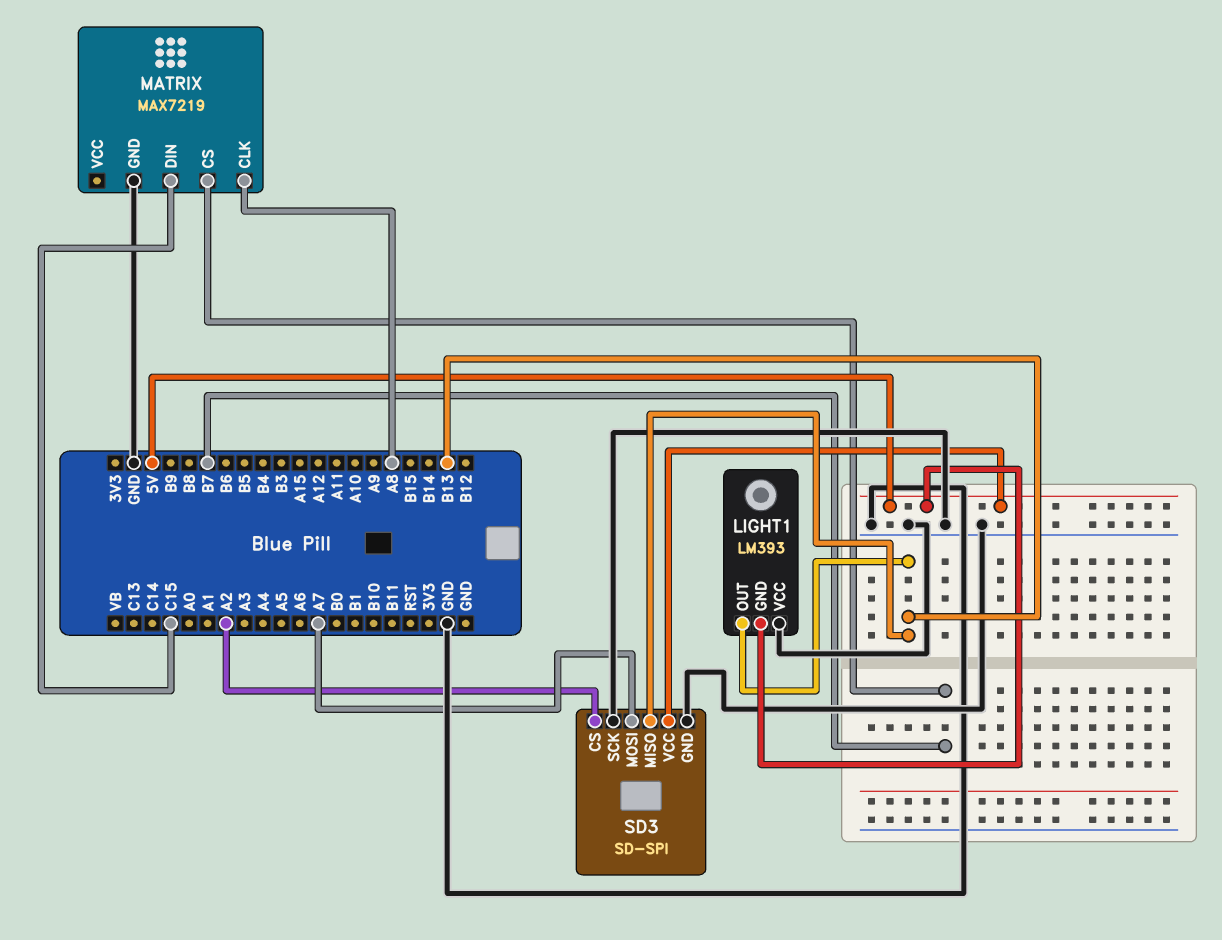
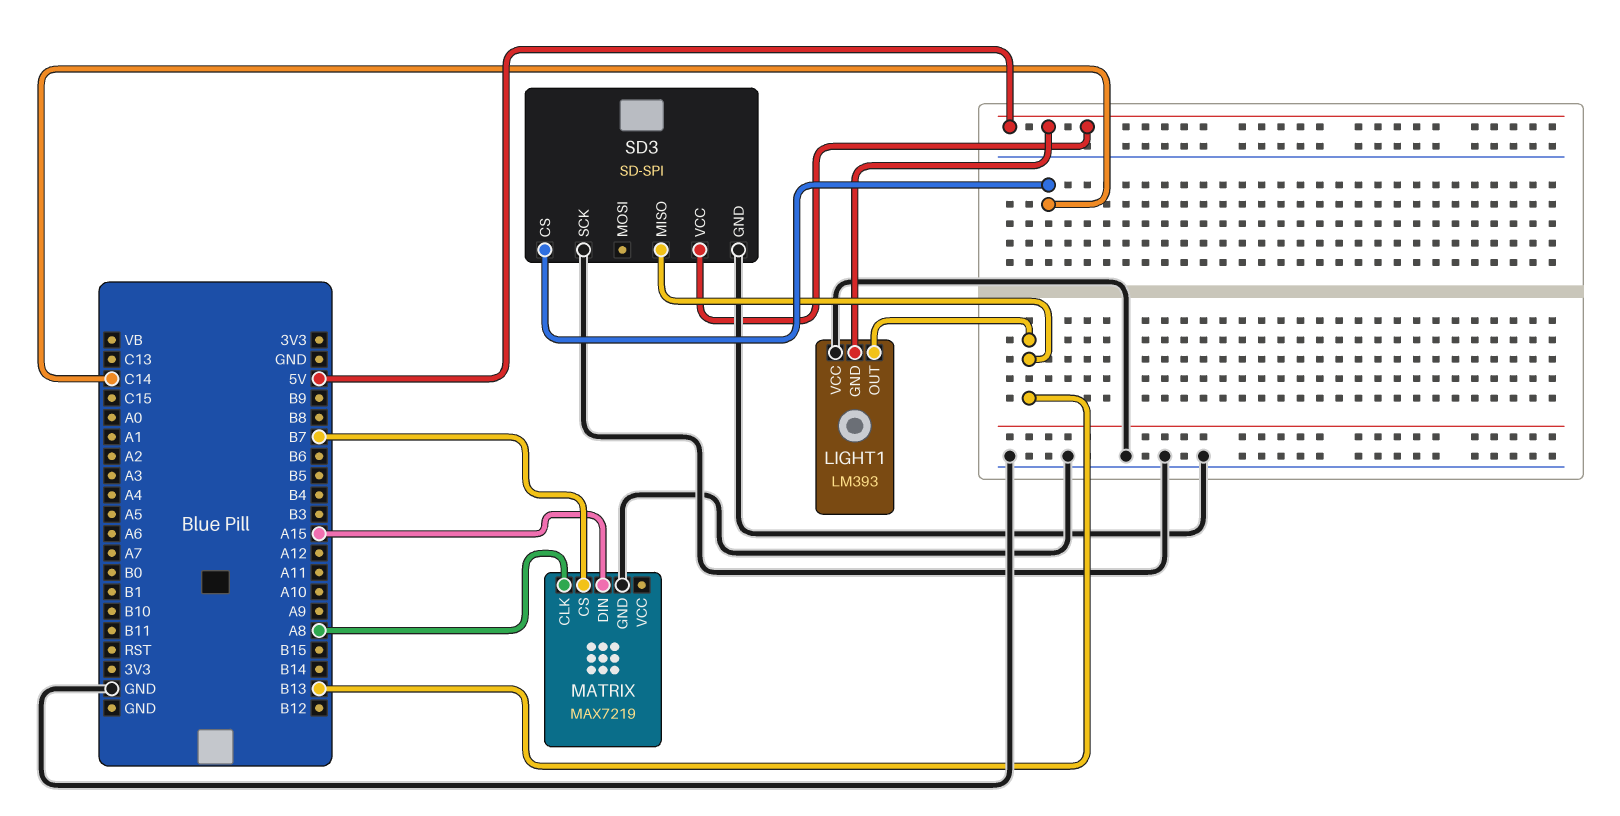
MATRIX pin DIN: C15 -> A15
SD3 pin CS: A2 -> C14
SD3 pin MOSI: A7 -> none

